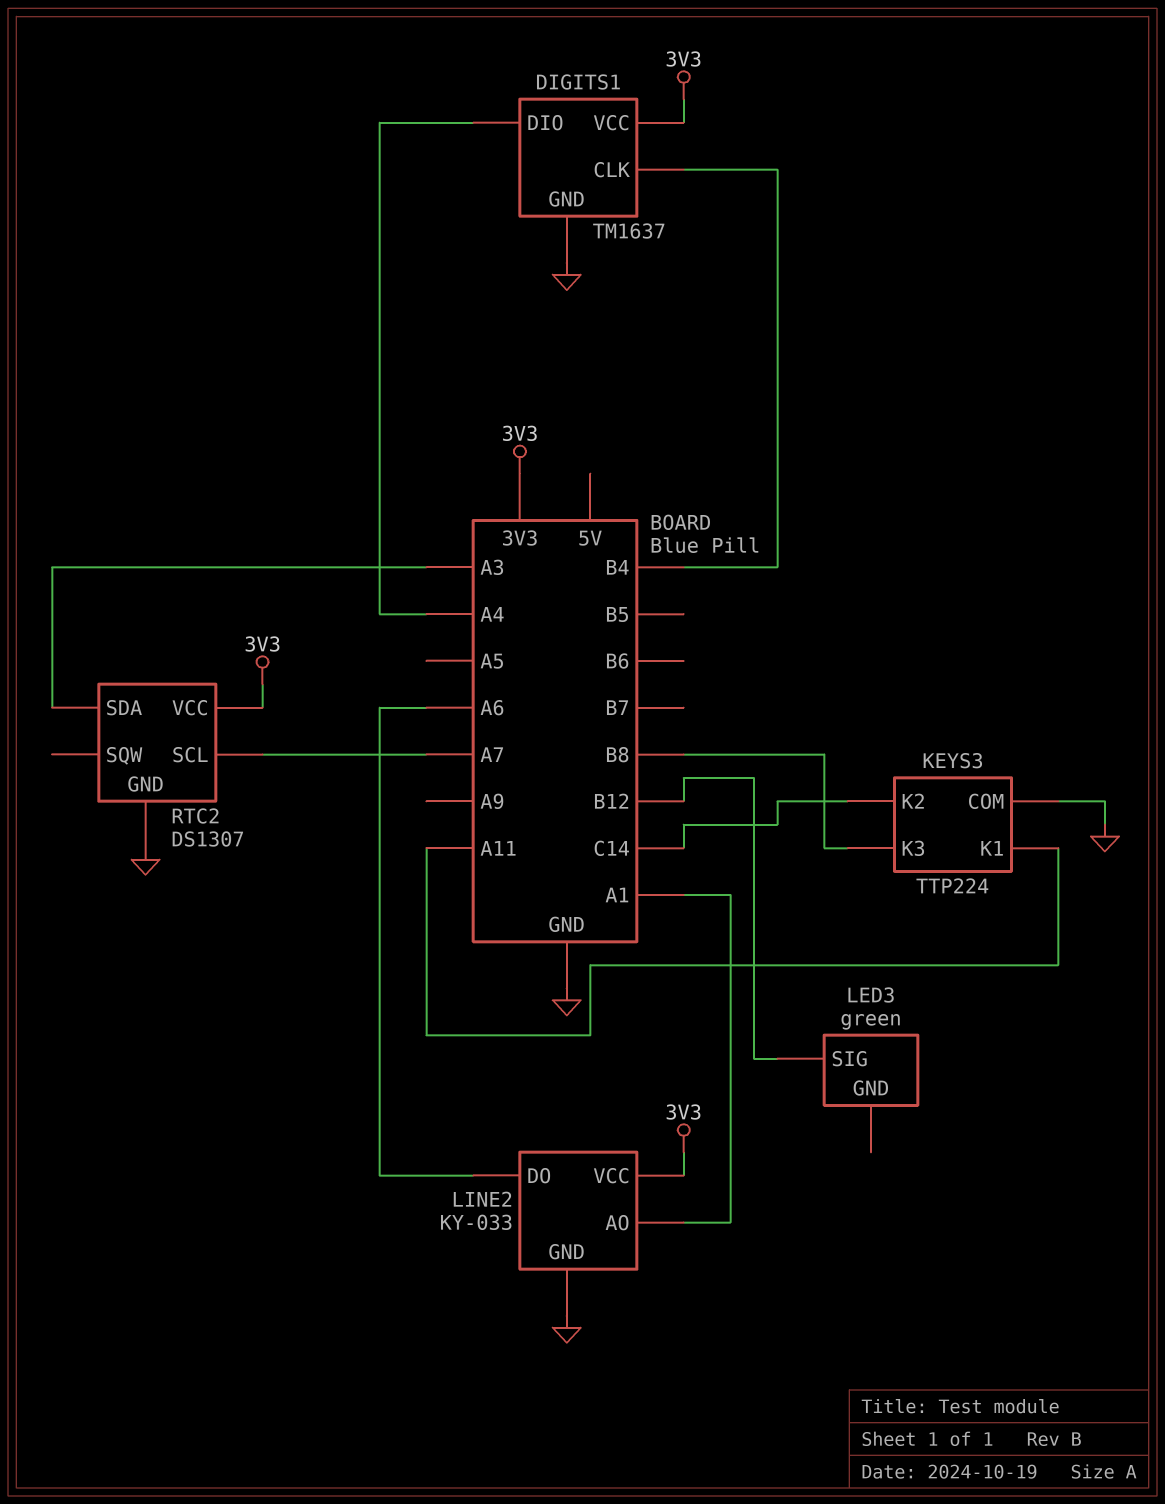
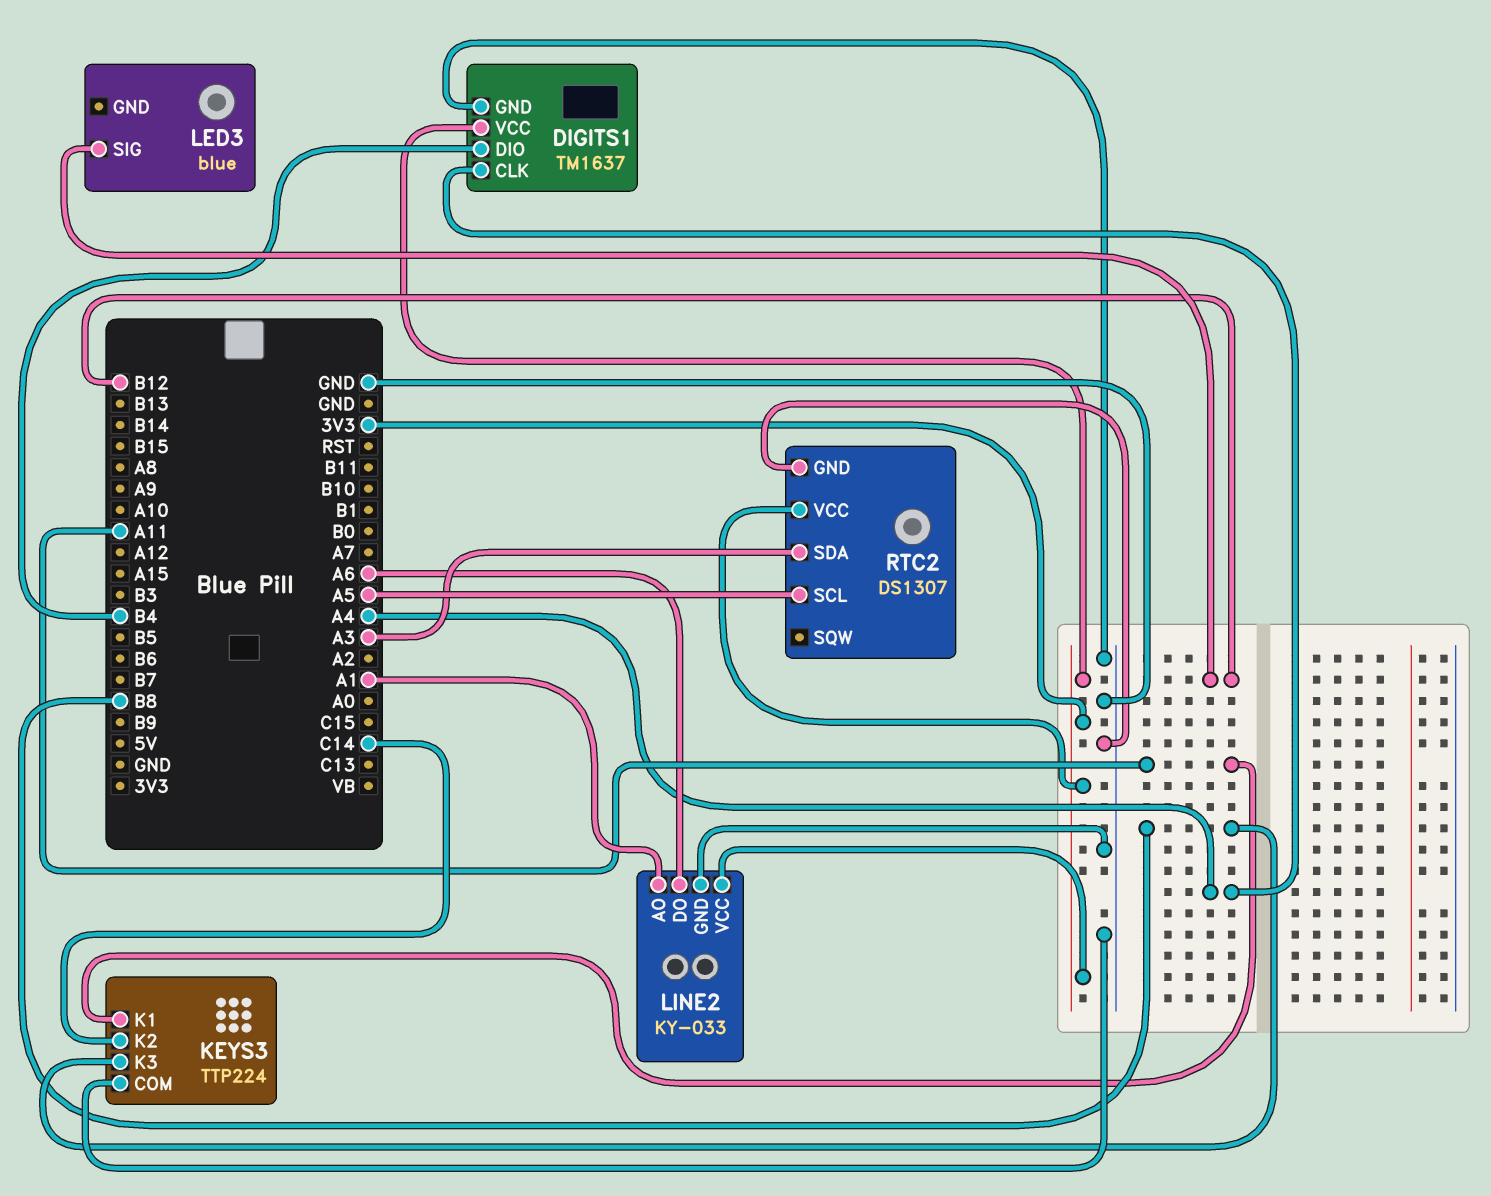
DIGITS1 pin CLK: B4 -> A4
DIGITS1 pin DIO: A4 -> B4
LED3: green -> blue
RTC2 pin SCL: A7 -> A5

